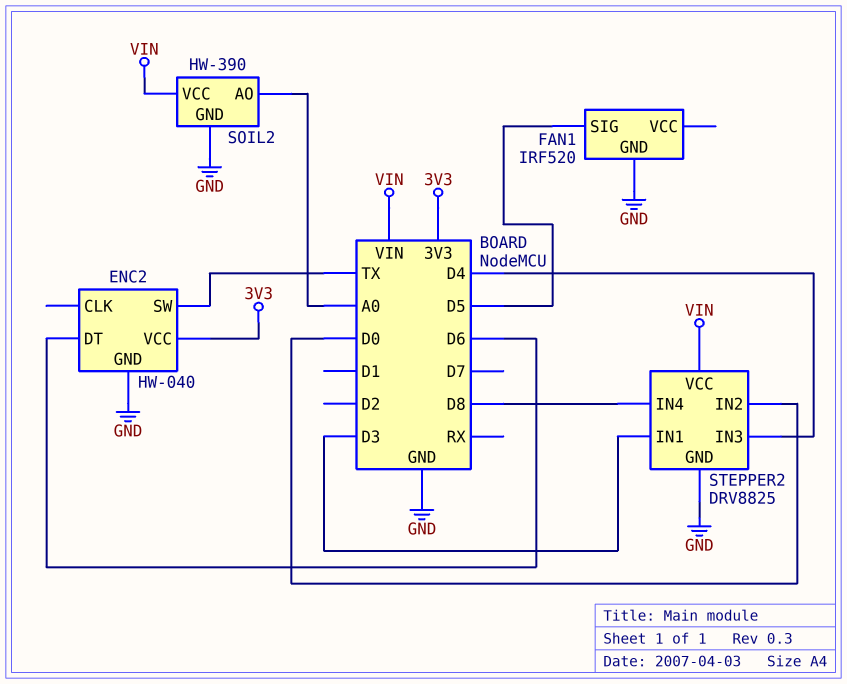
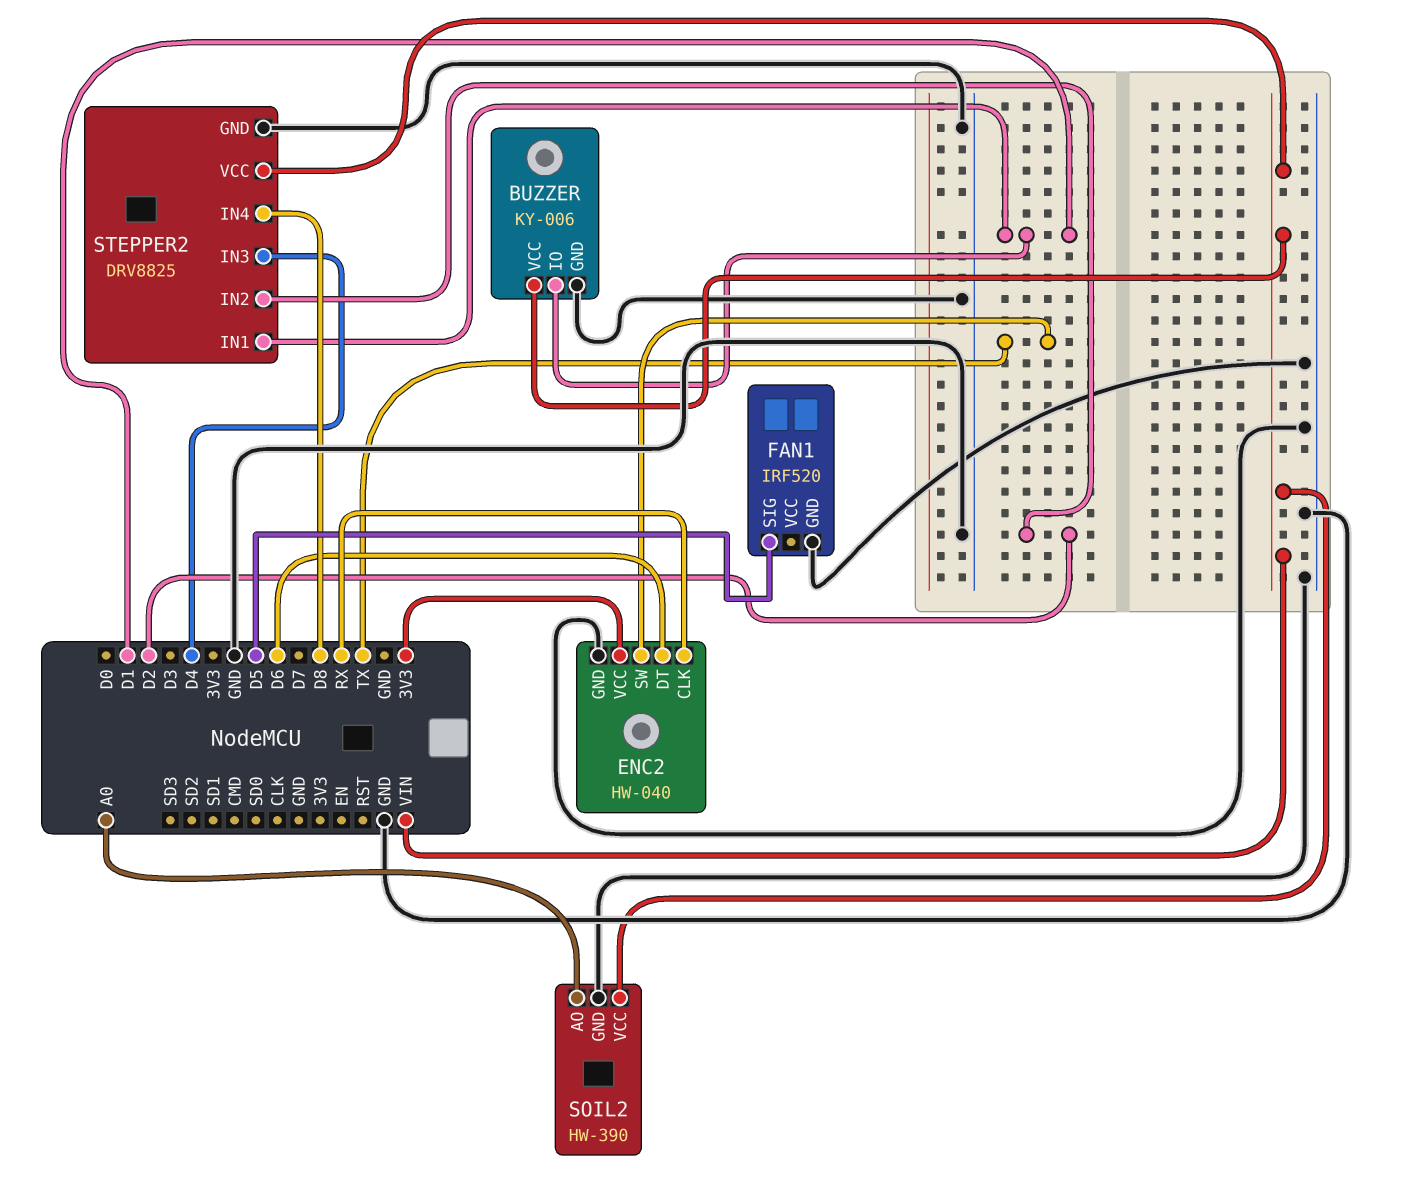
BUZZER: none -> KY-006
BUZZER pin GND: none -> GND
BUZZER pin IO: none -> D1
BUZZER pin VCC: none -> VIN
ENC2 pin CLK: none -> RX
STEPPER2 pin IN1: D3 -> D1
STEPPER2 pin IN2: D0 -> D2

